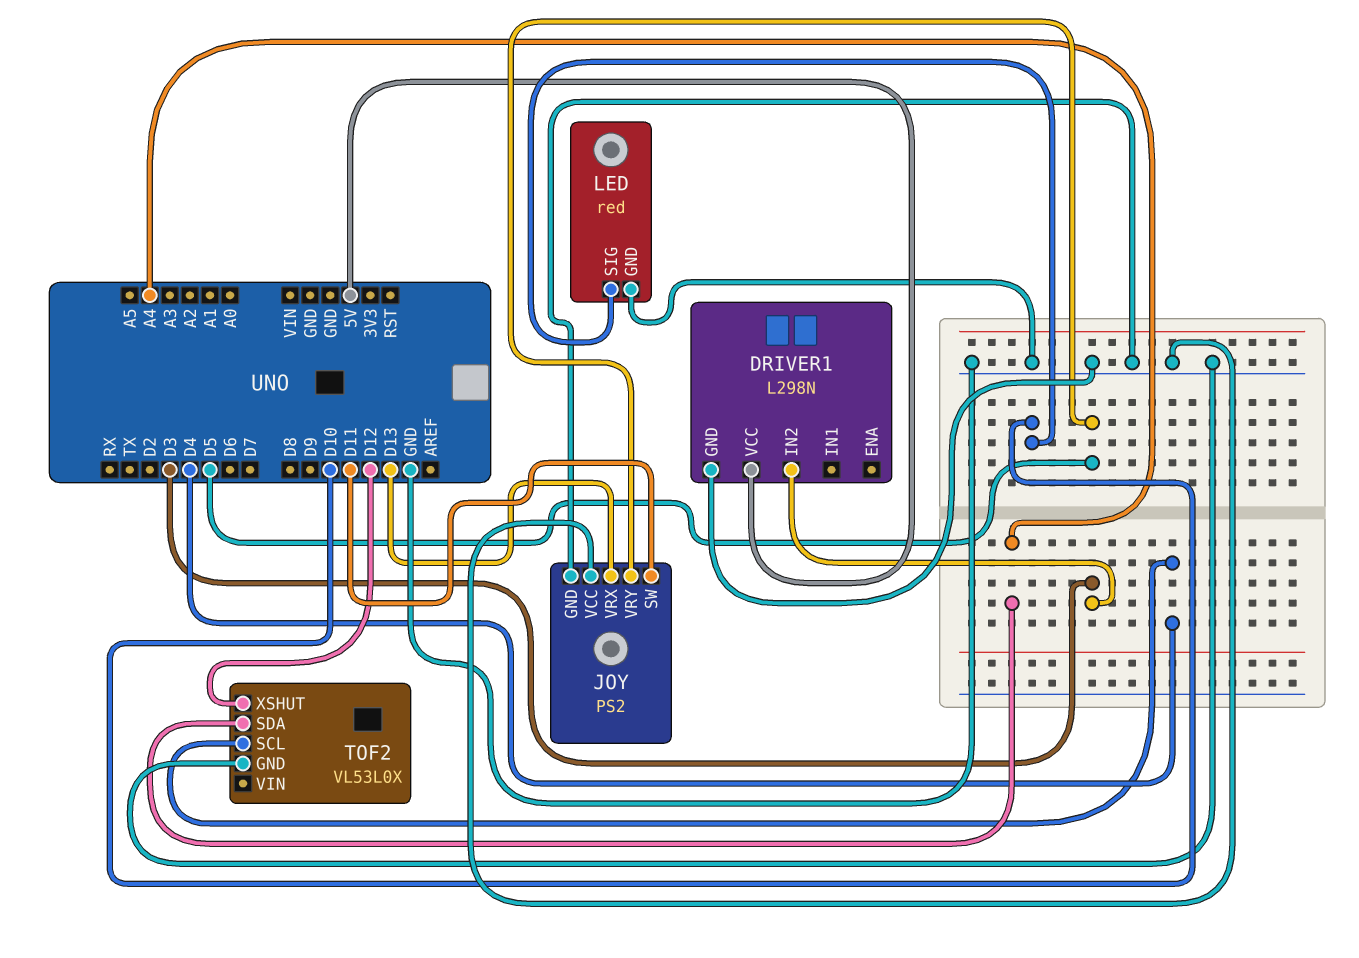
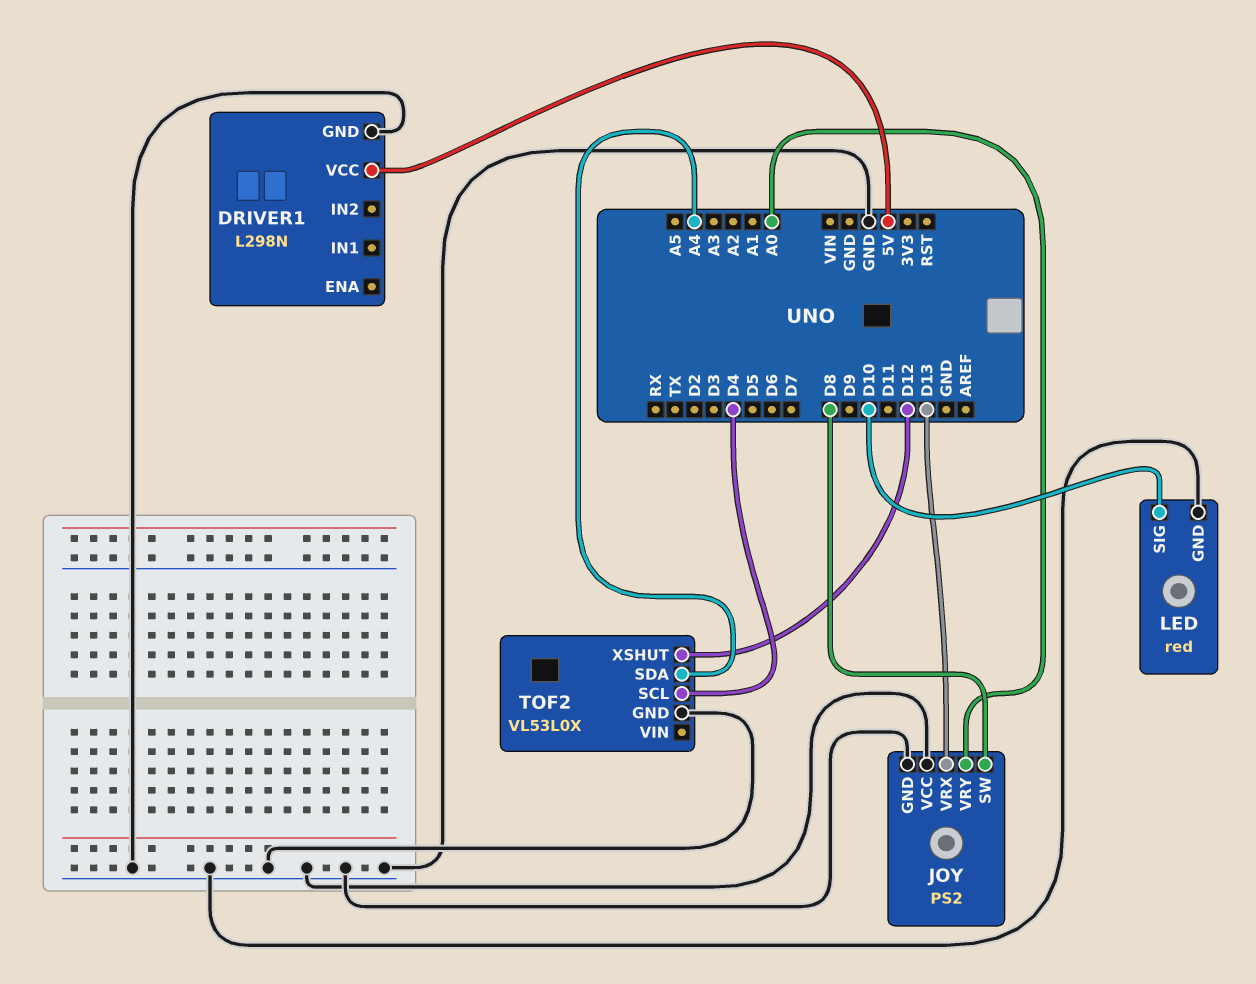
DRIVER1 pin IN2: D3 -> none
JOY pin SW: D11 -> D8
JOY pin VRY: D5 -> A0

